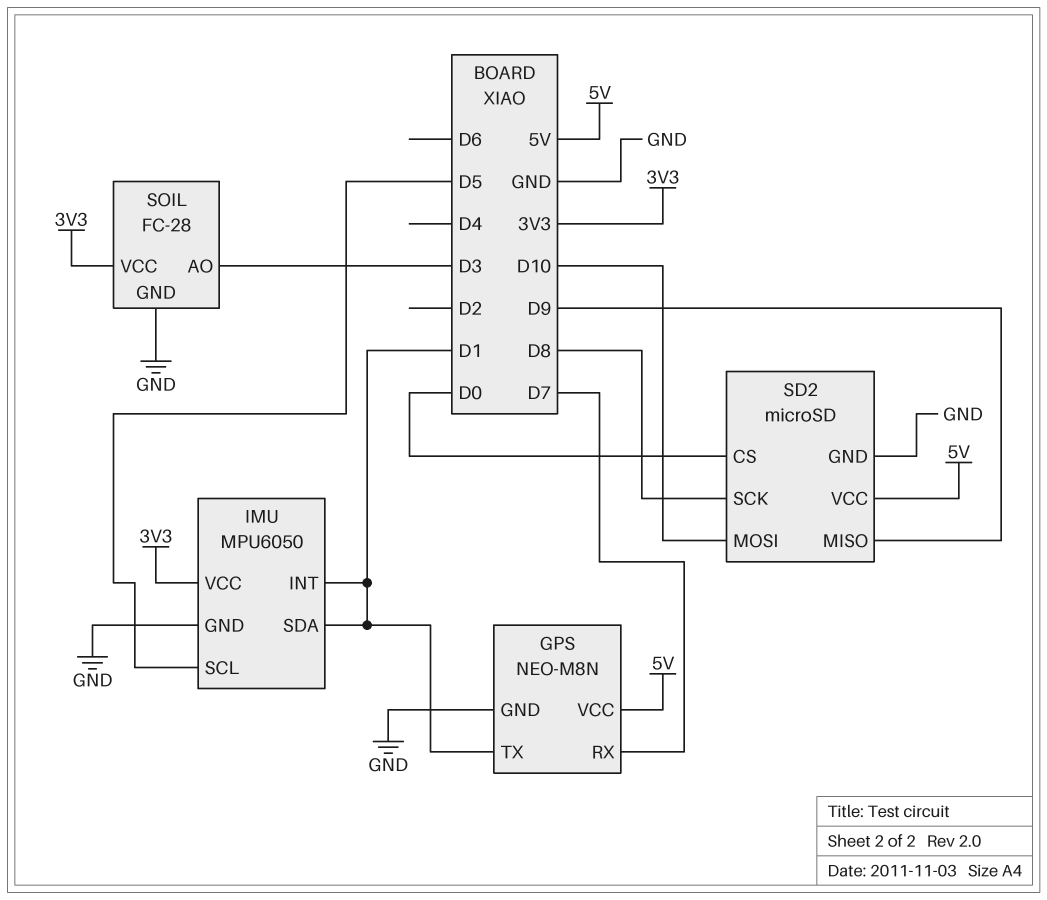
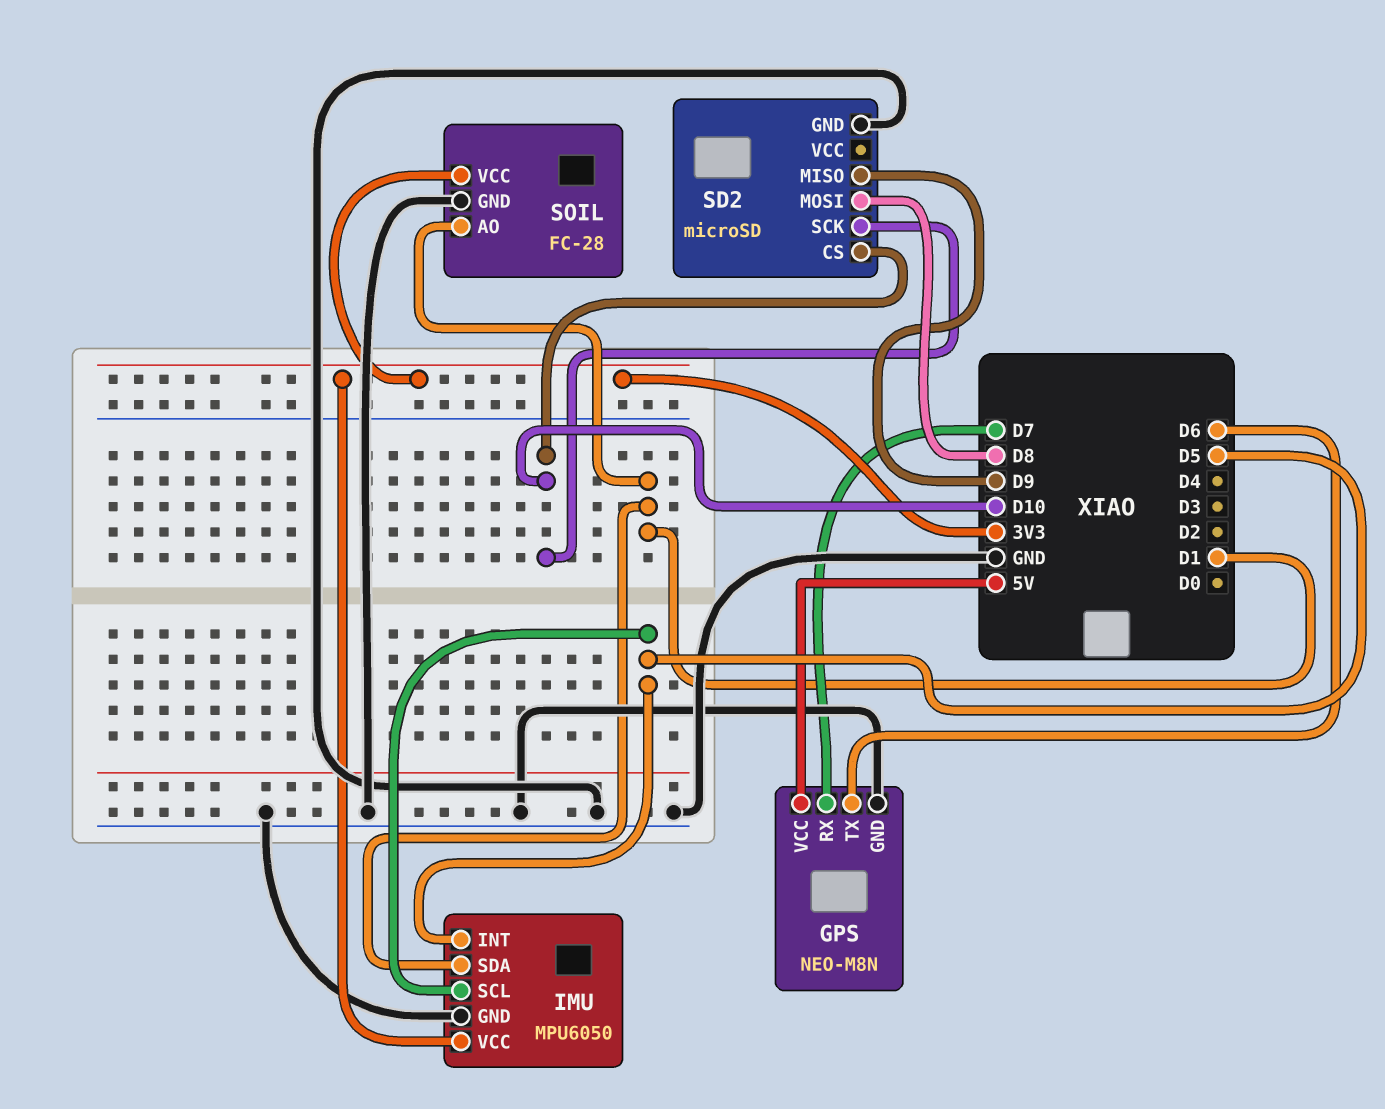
GPS pin TX: D1 -> D6
IMU pin INT: D1 -> D5
SD2 pin CS: D0 -> D10
SD2 pin MOSI: D10 -> D8
SD2 pin SCK: D8 -> D10
SD2 pin VCC: 5V -> none
SOIL pin AO: D3 -> D1

